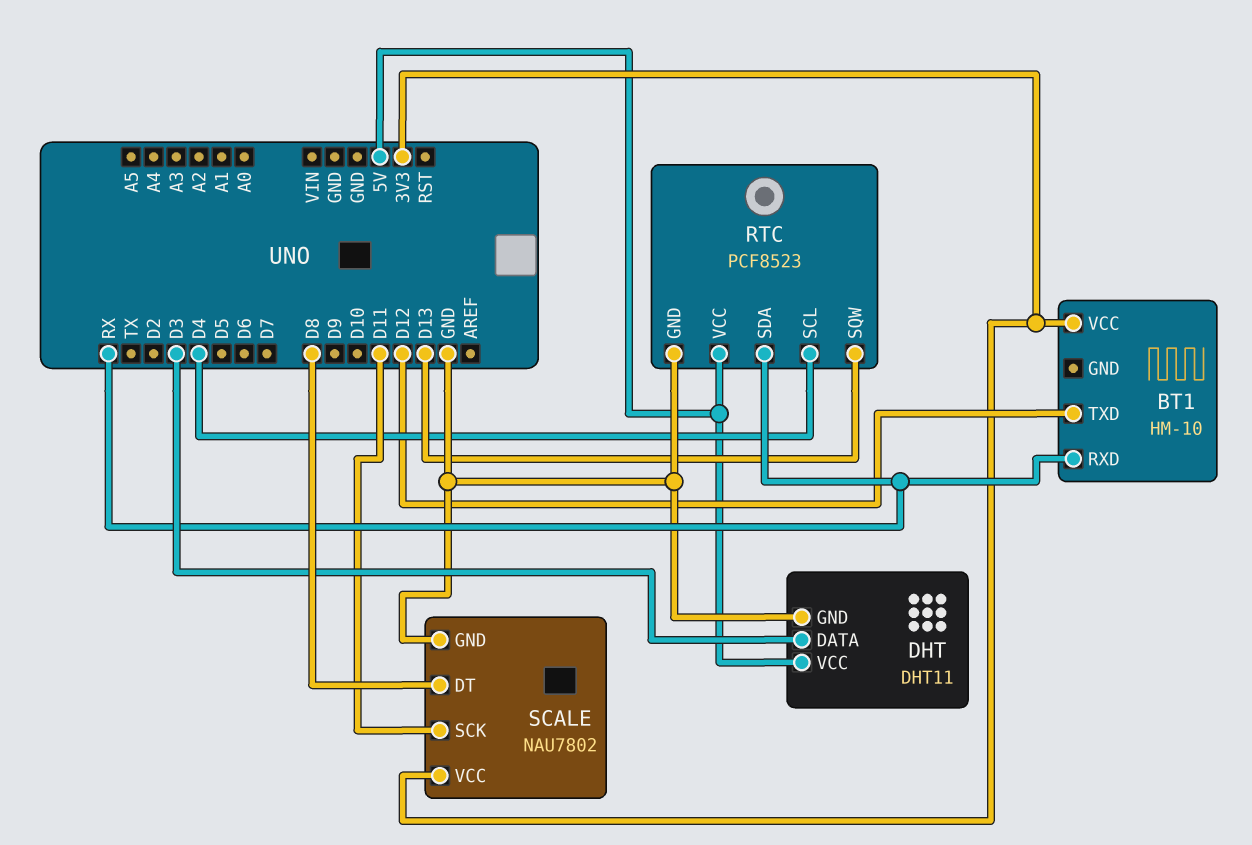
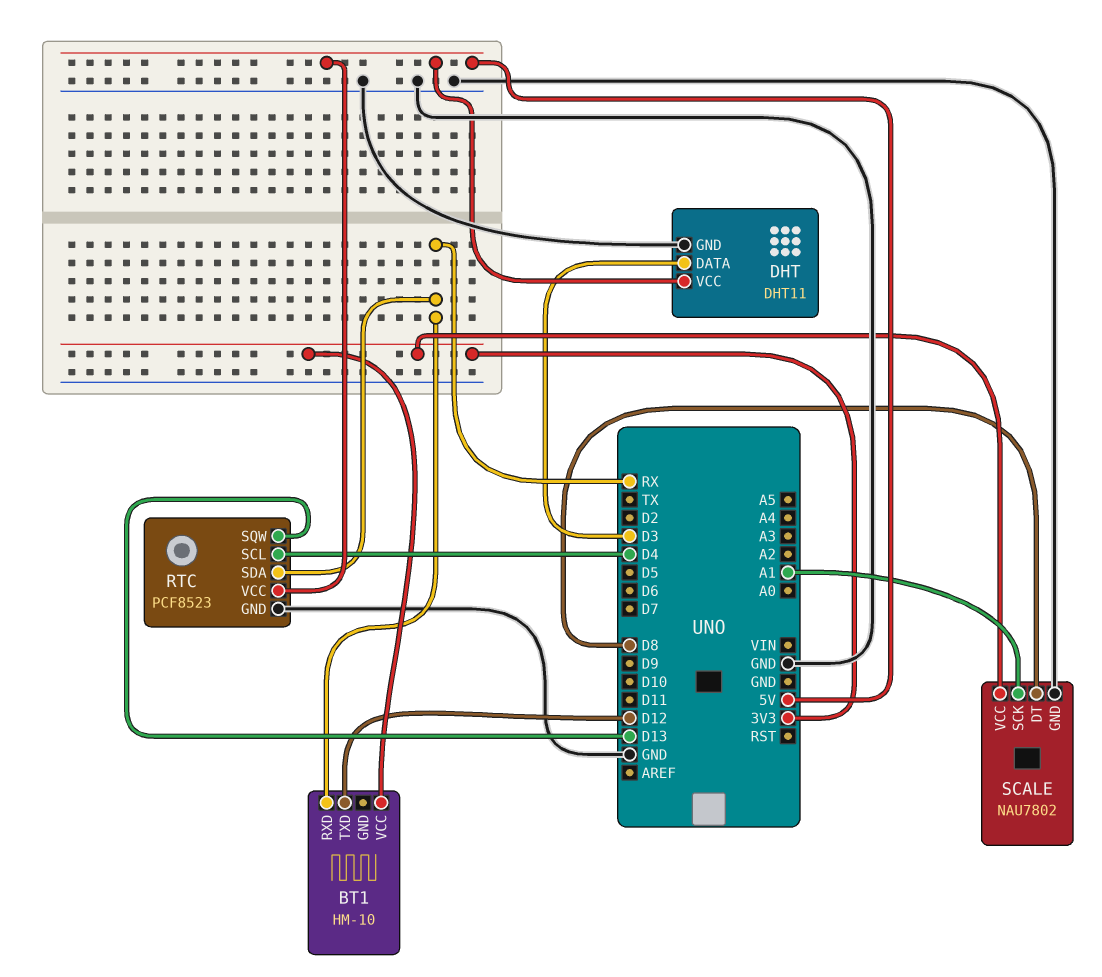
SCALE pin SCK: D11 -> A1

